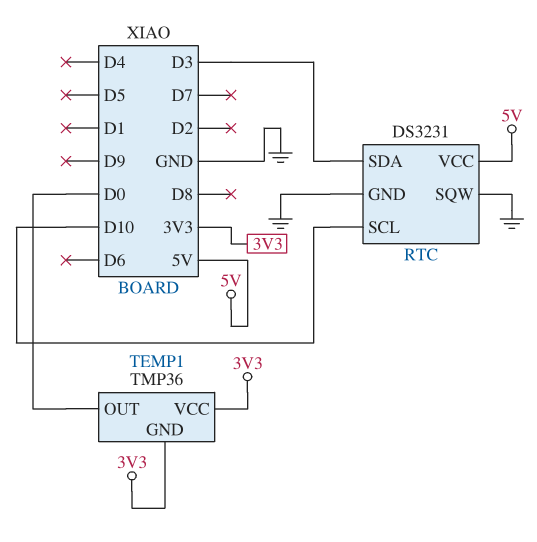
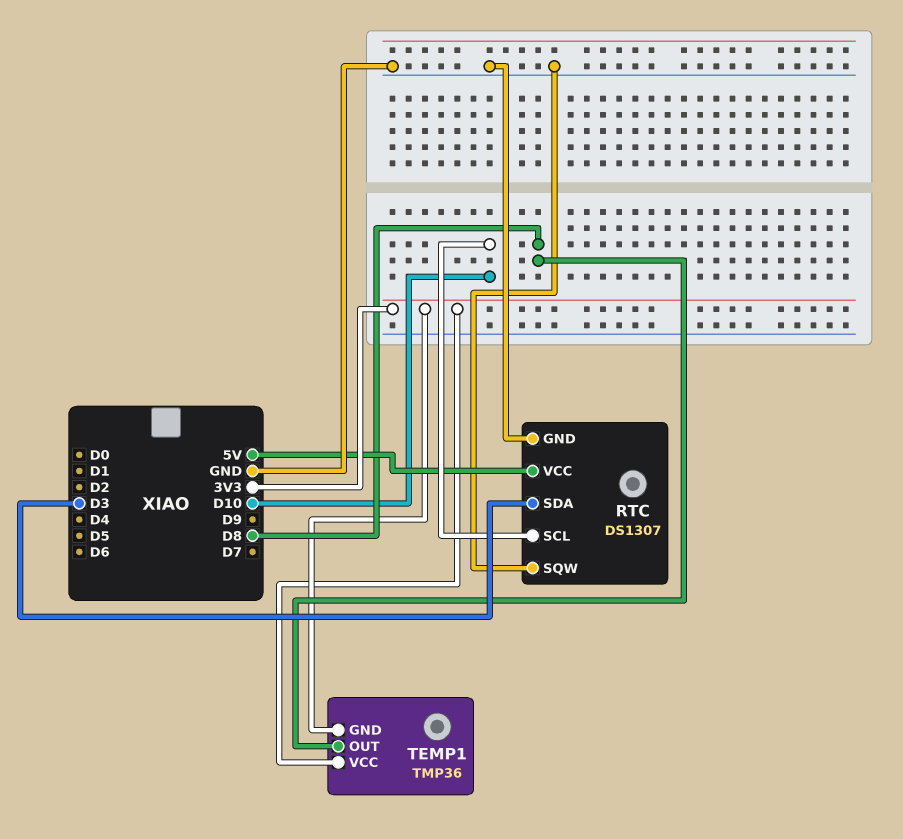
RTC: DS3231 -> DS1307
TEMP1 pin OUT: D0 -> D8

